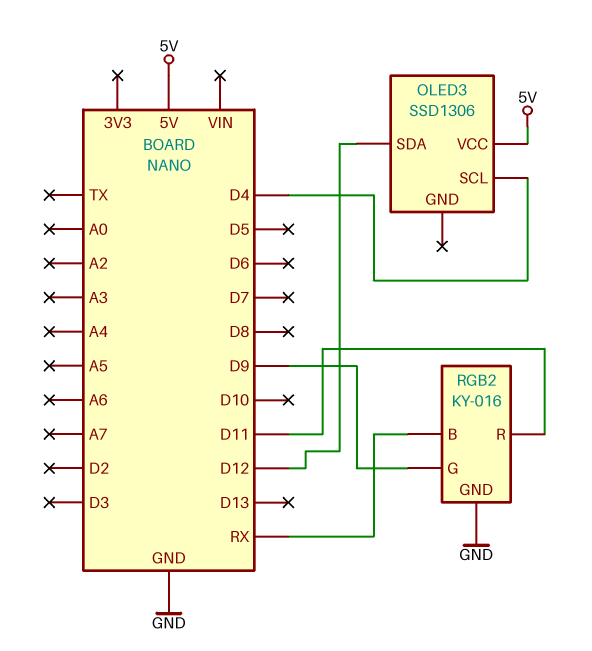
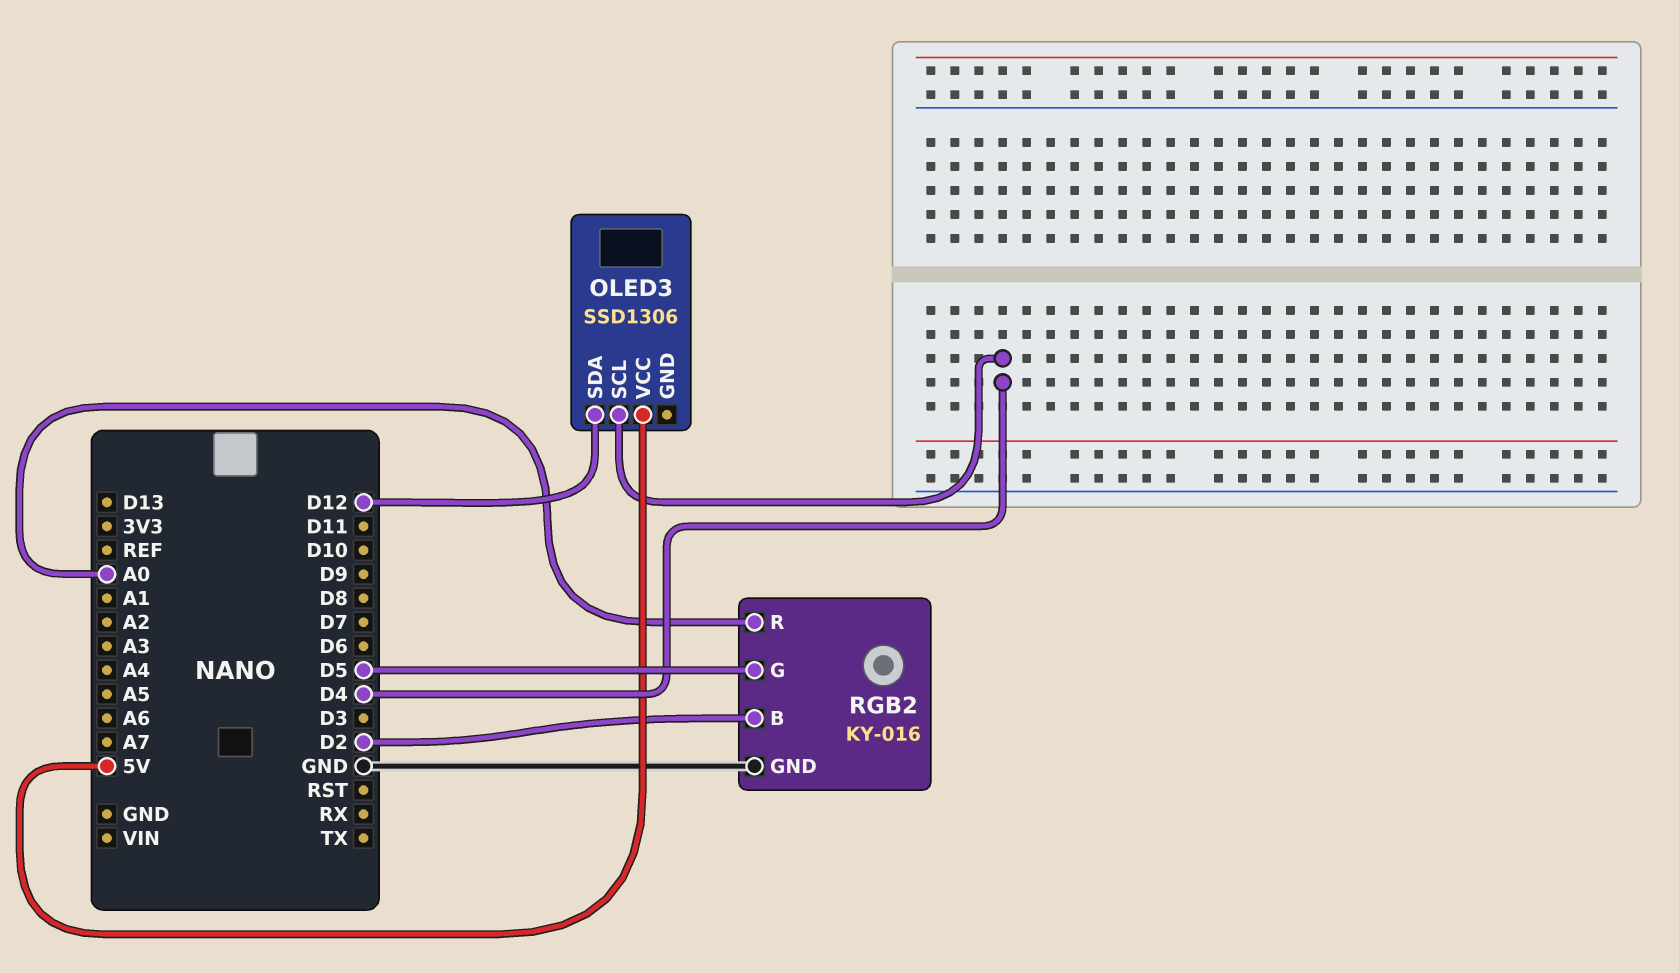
RGB2 pin B: RX -> D2
RGB2 pin G: D9 -> D5
RGB2 pin R: D11 -> A0

